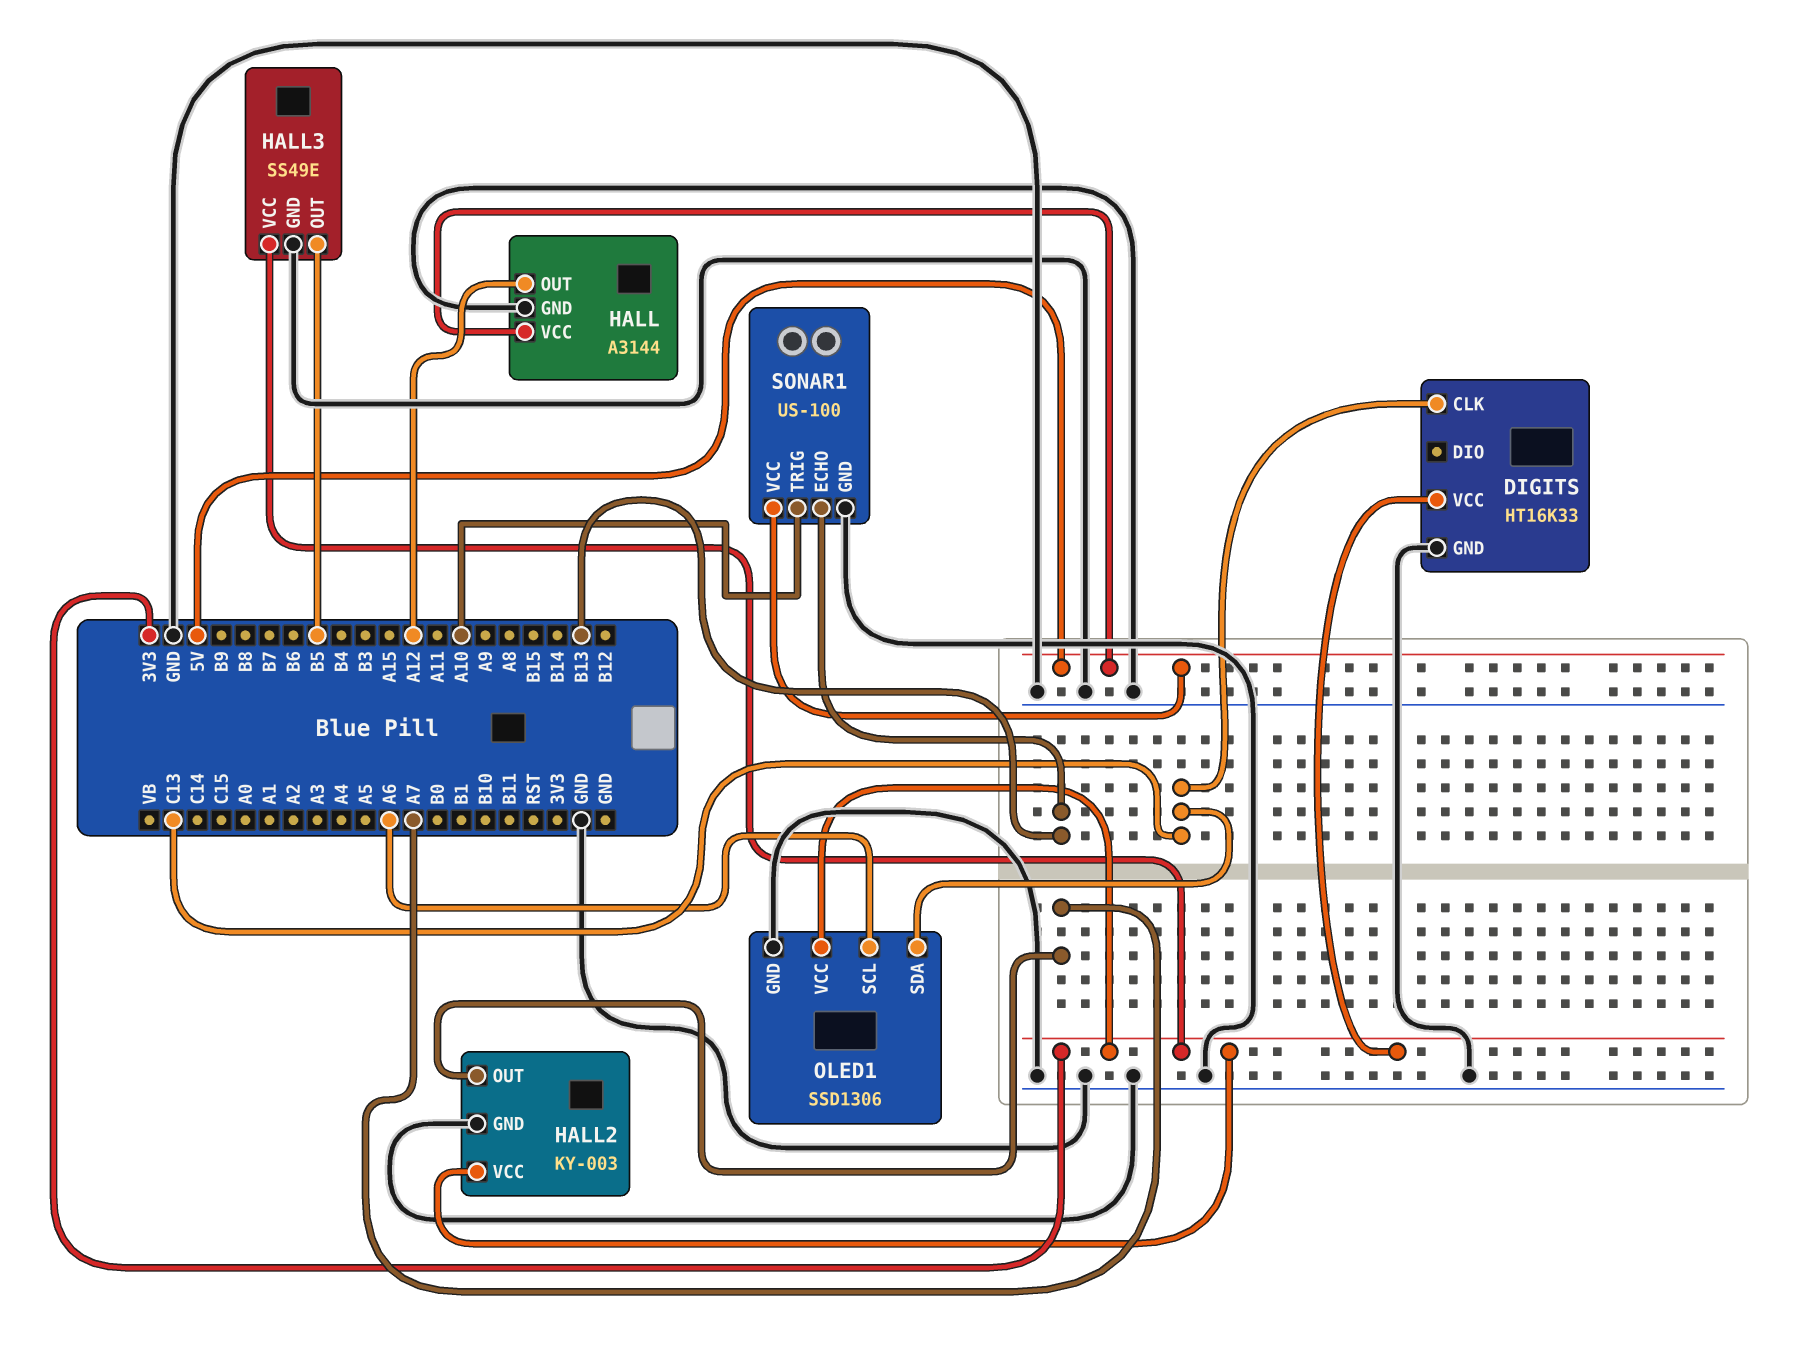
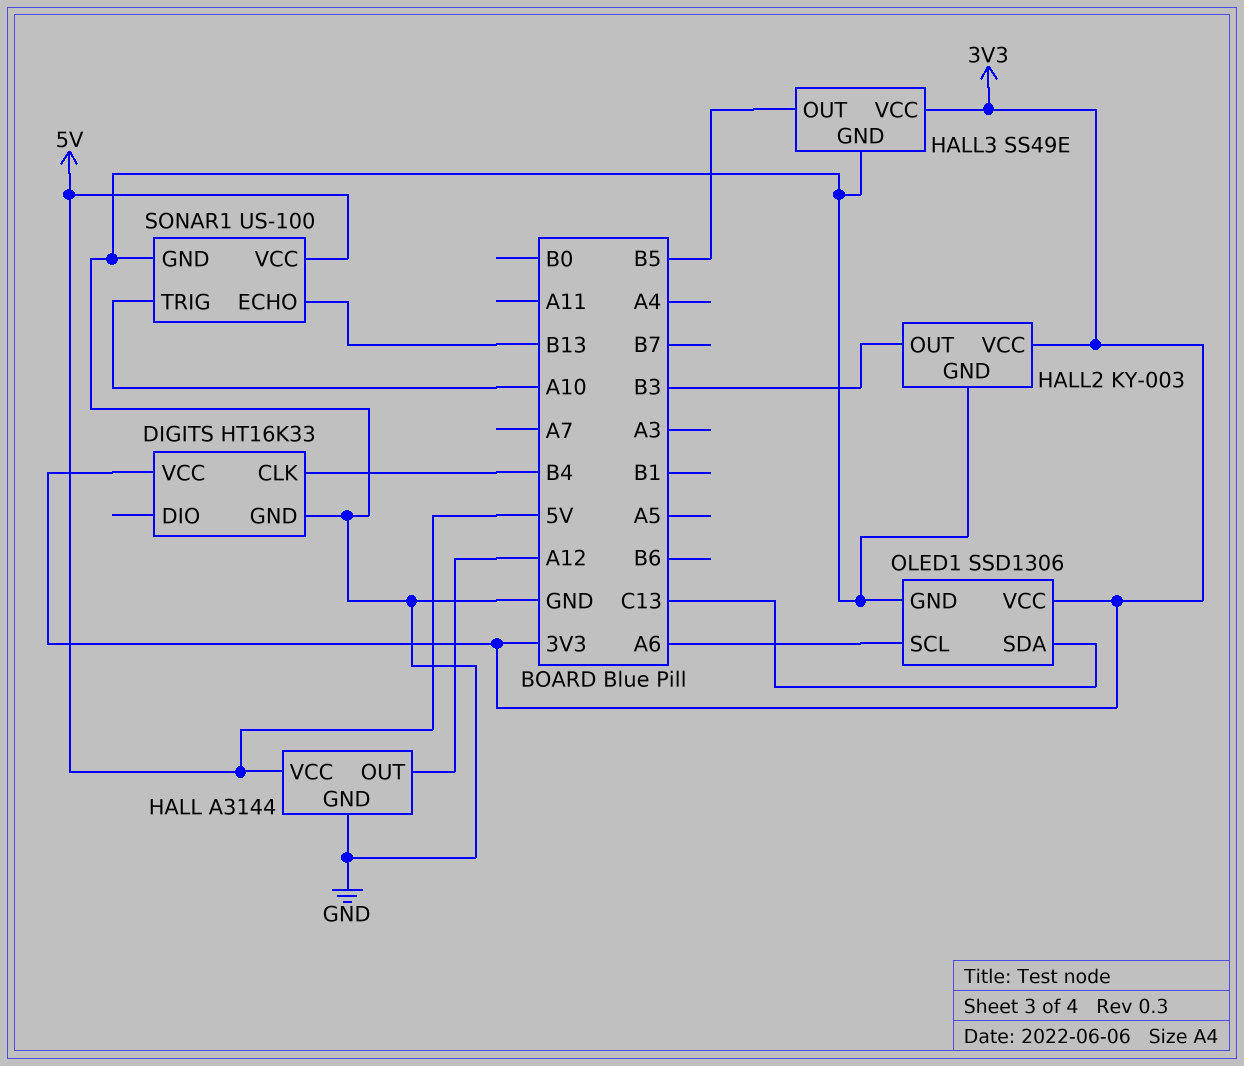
DIGITS pin CLK: C13 -> B4
HALL2 pin OUT: A7 -> B3

